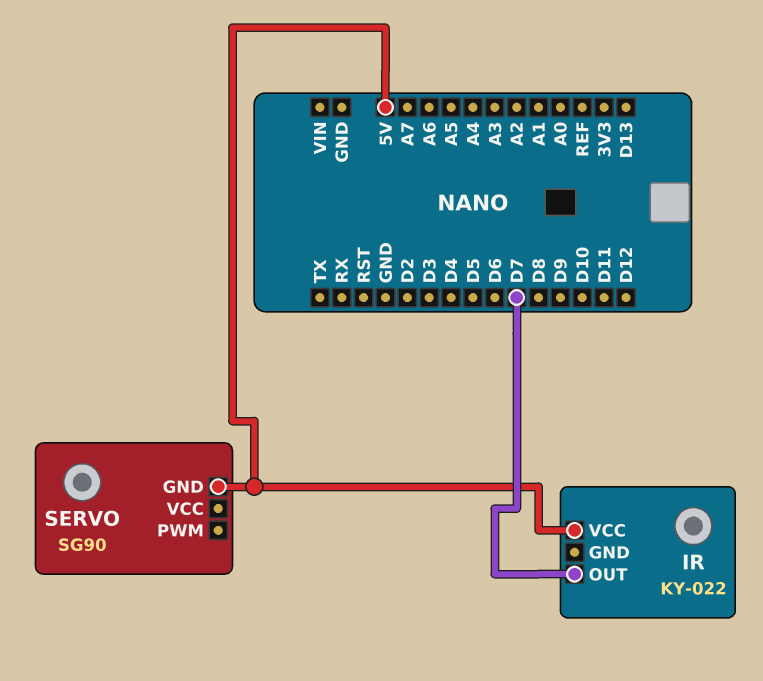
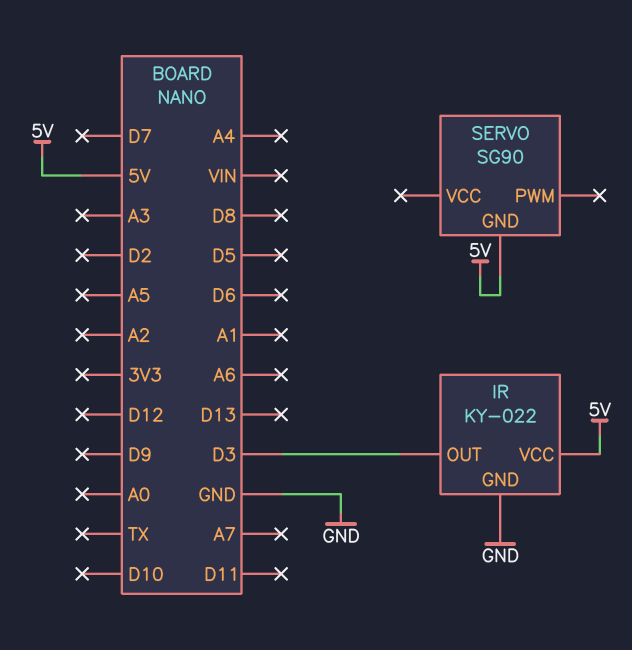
IR pin GND: none -> GND
IR pin OUT: D7 -> D3

